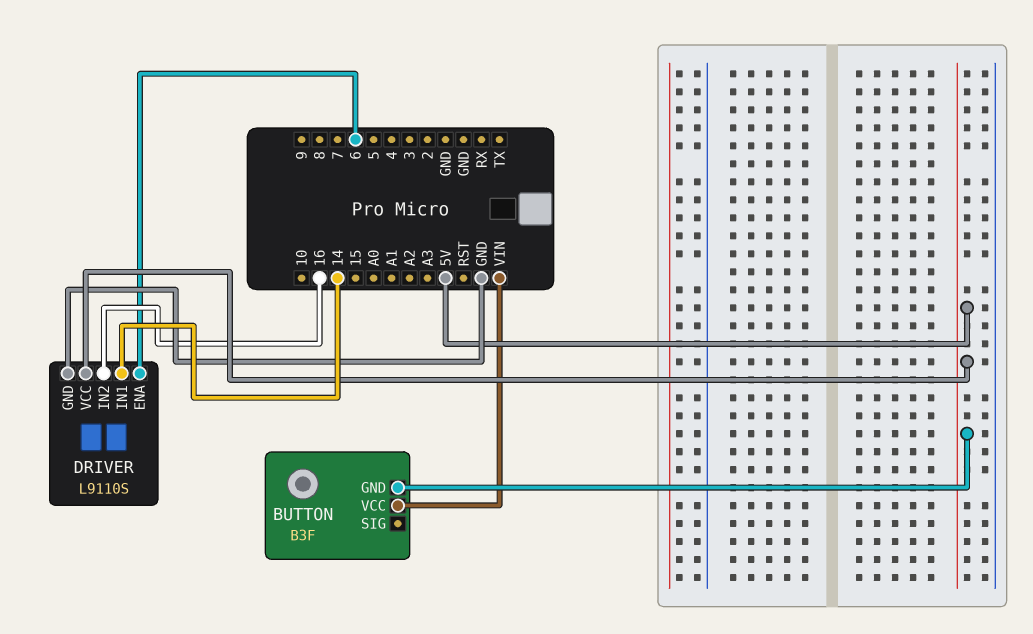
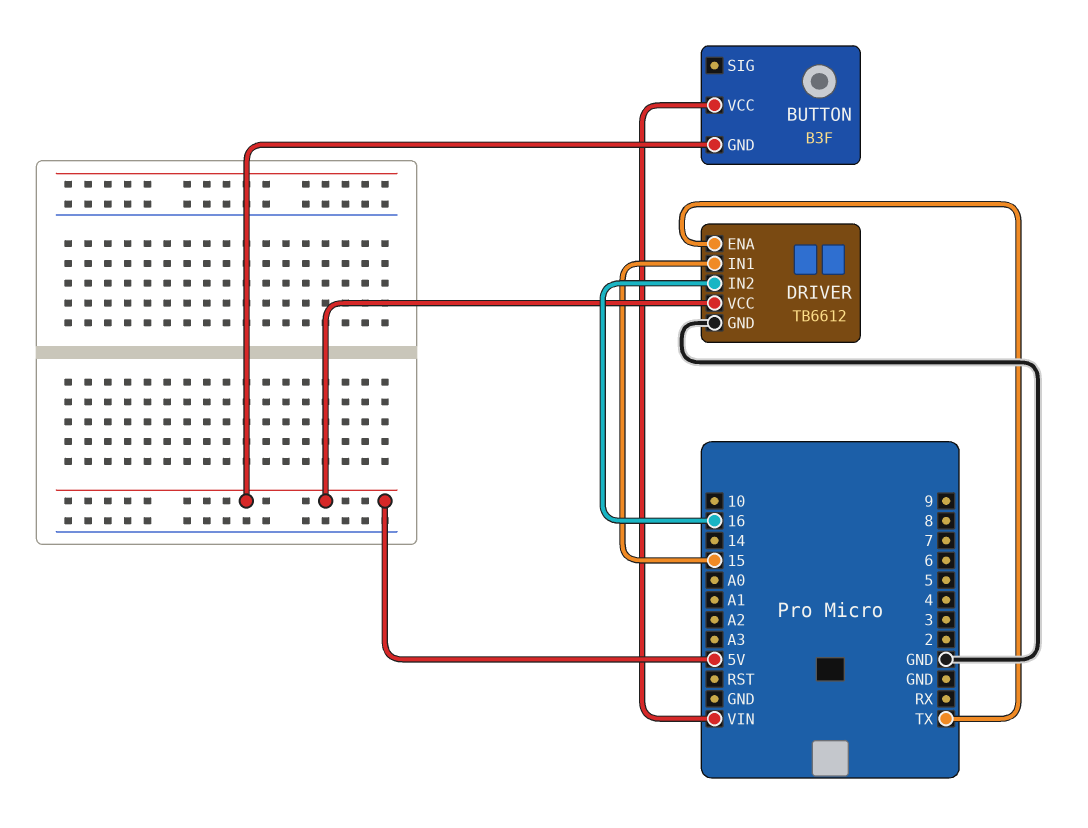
DRIVER: L9110S -> TB6612
DRIVER pin ENA: 6 -> TX
DRIVER pin IN1: 14 -> 15

